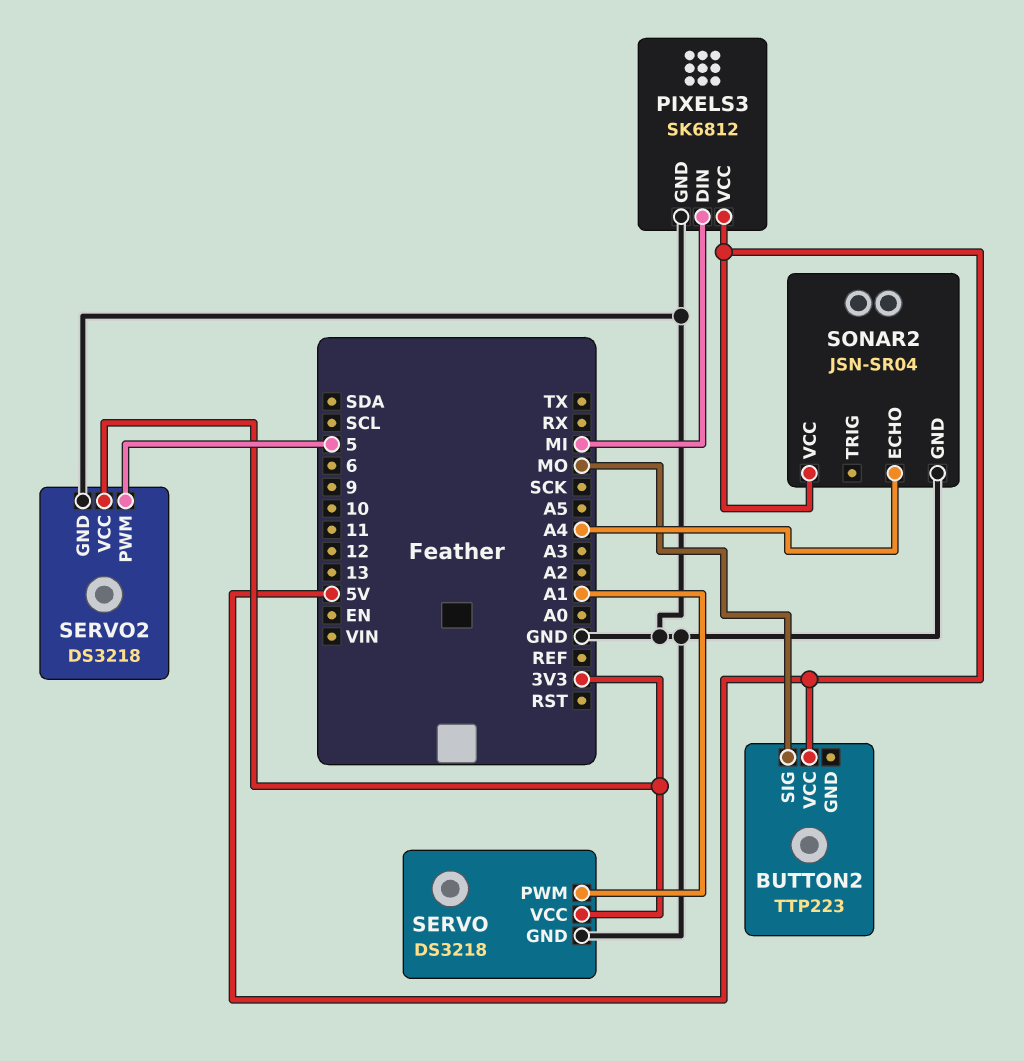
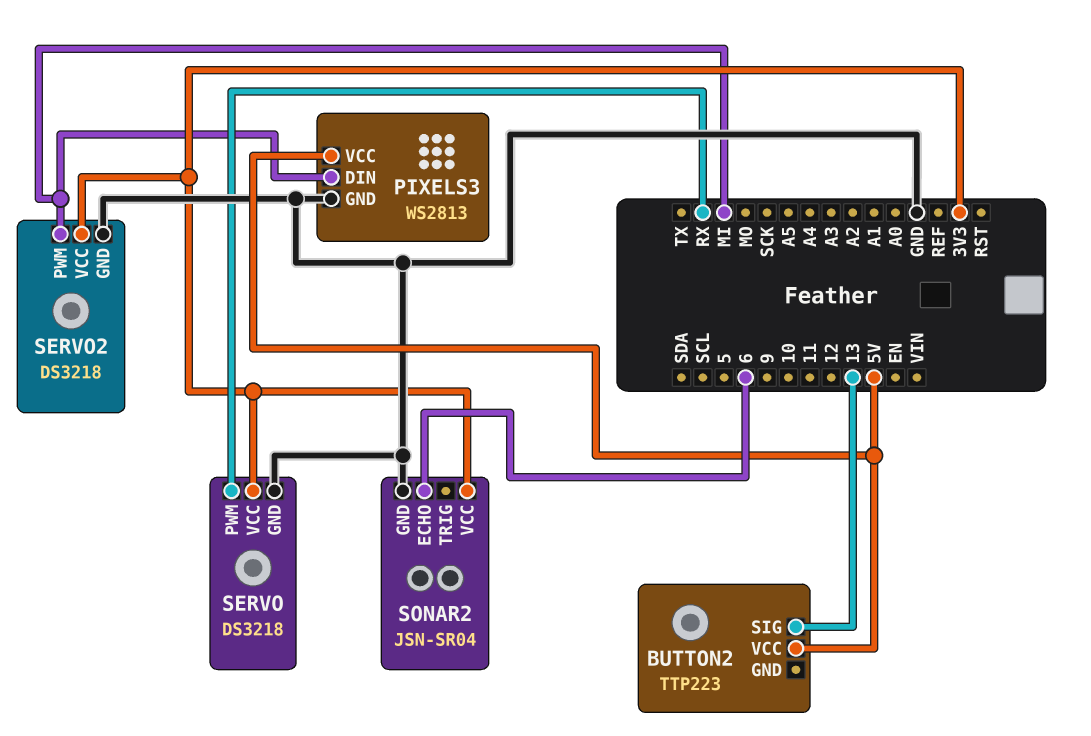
BUTTON2 pin SIG: MO -> 13
PIXELS3: SK6812 -> WS2813
SERVO pin PWM: A1 -> RX
SERVO2 pin PWM: 5 -> MI
SONAR2 pin ECHO: A4 -> 6
SONAR2 pin VCC: 5V -> 3V3

